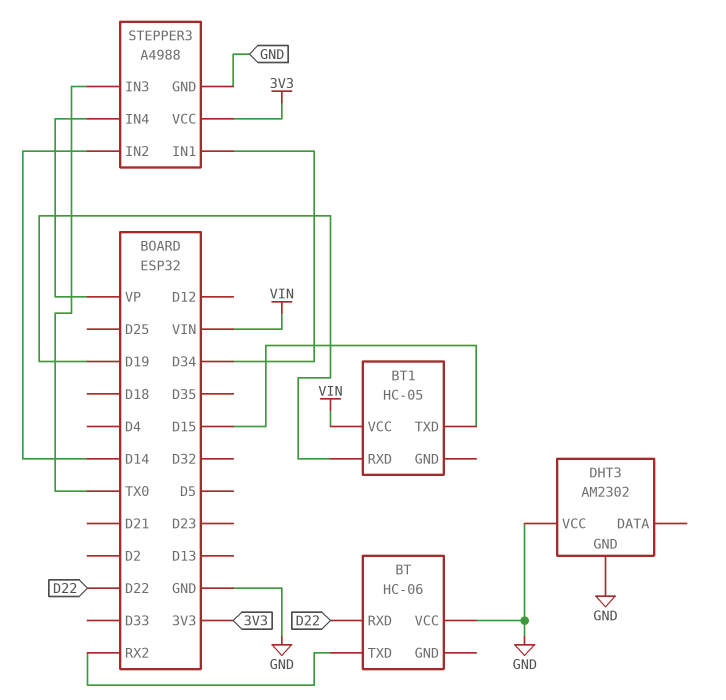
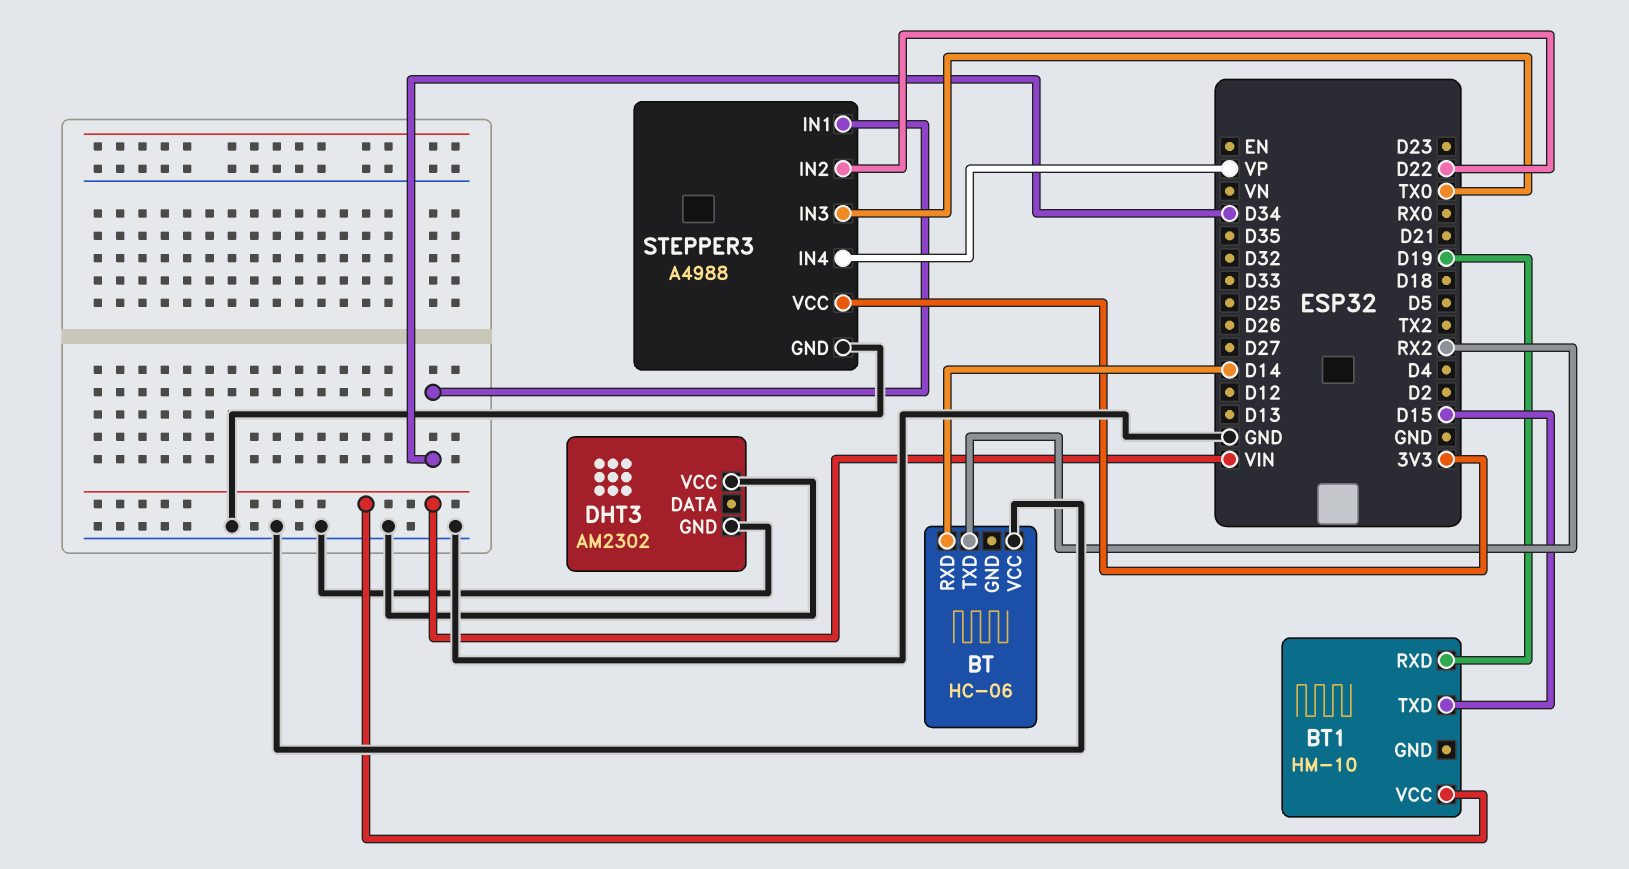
BT pin RXD: D22 -> D14
BT1: HC-05 -> HM-10
STEPPER3 pin IN2: D14 -> D22

